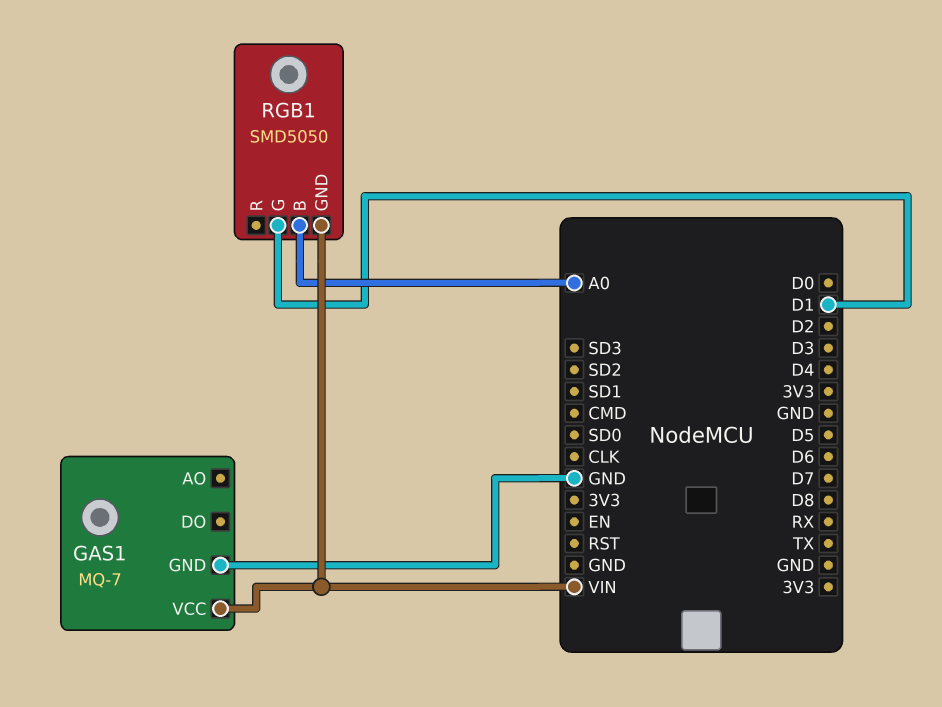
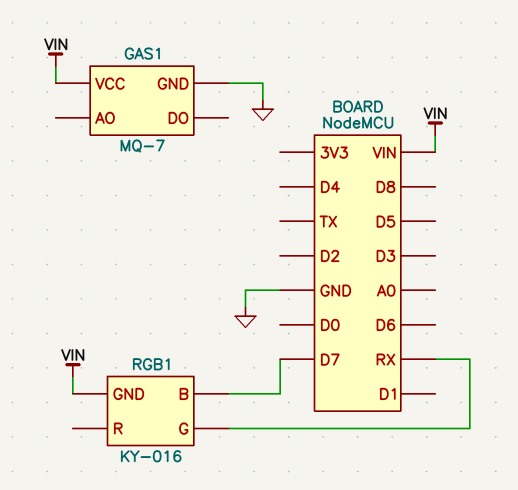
RGB1: SMD5050 -> KY-016
RGB1 pin B: A0 -> D7
RGB1 pin G: D1 -> RX

